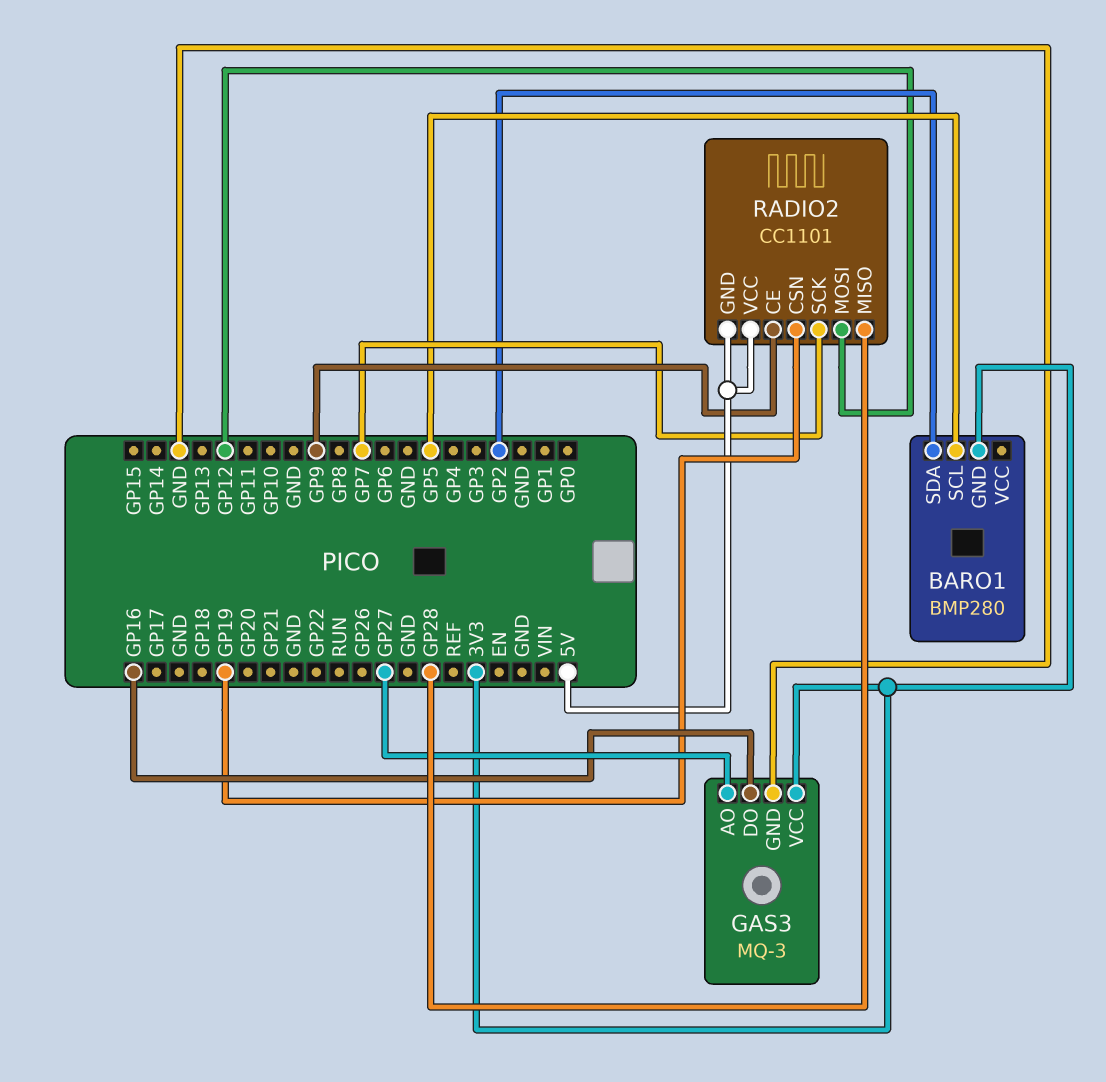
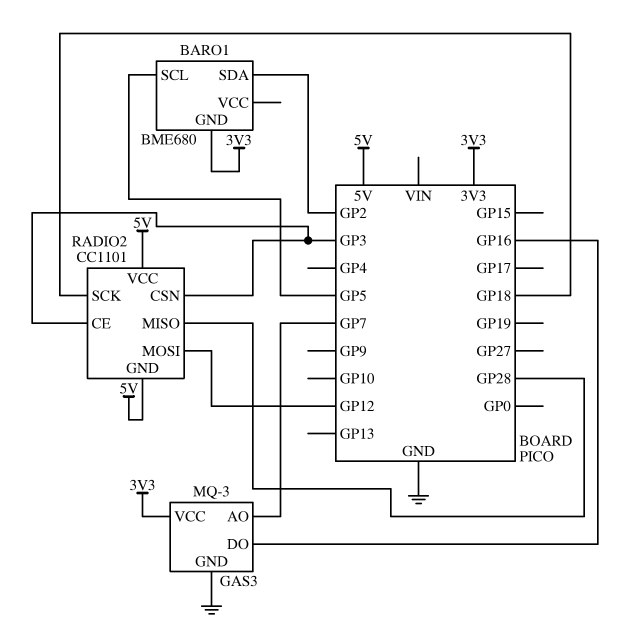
BARO1: BMP280 -> BME680
GAS3 pin AO: GP27 -> GP7
RADIO2 pin CE: GP9 -> GP3
RADIO2 pin CSN: GP19 -> GP3
RADIO2 pin SCK: GP7 -> GP18

